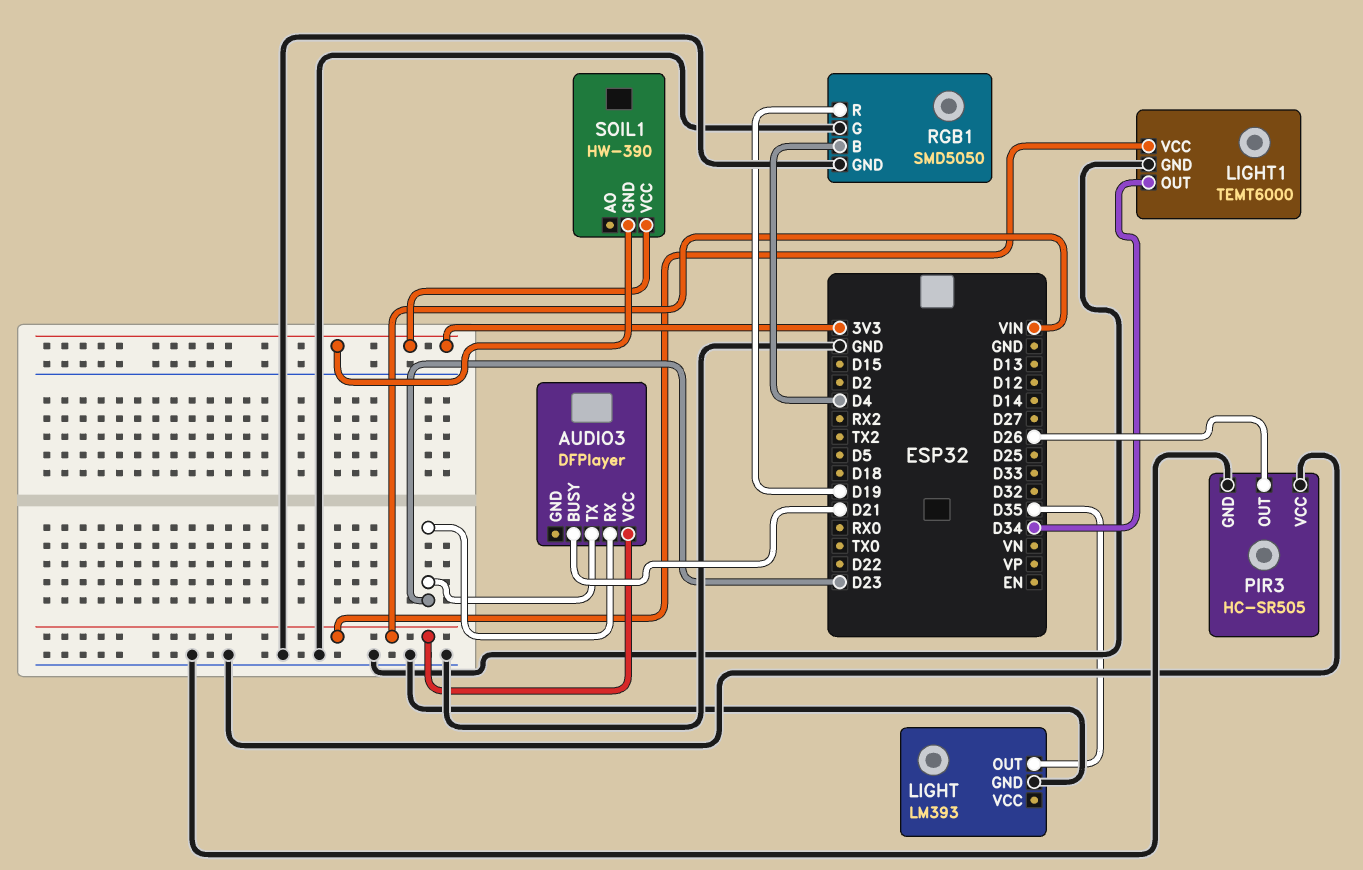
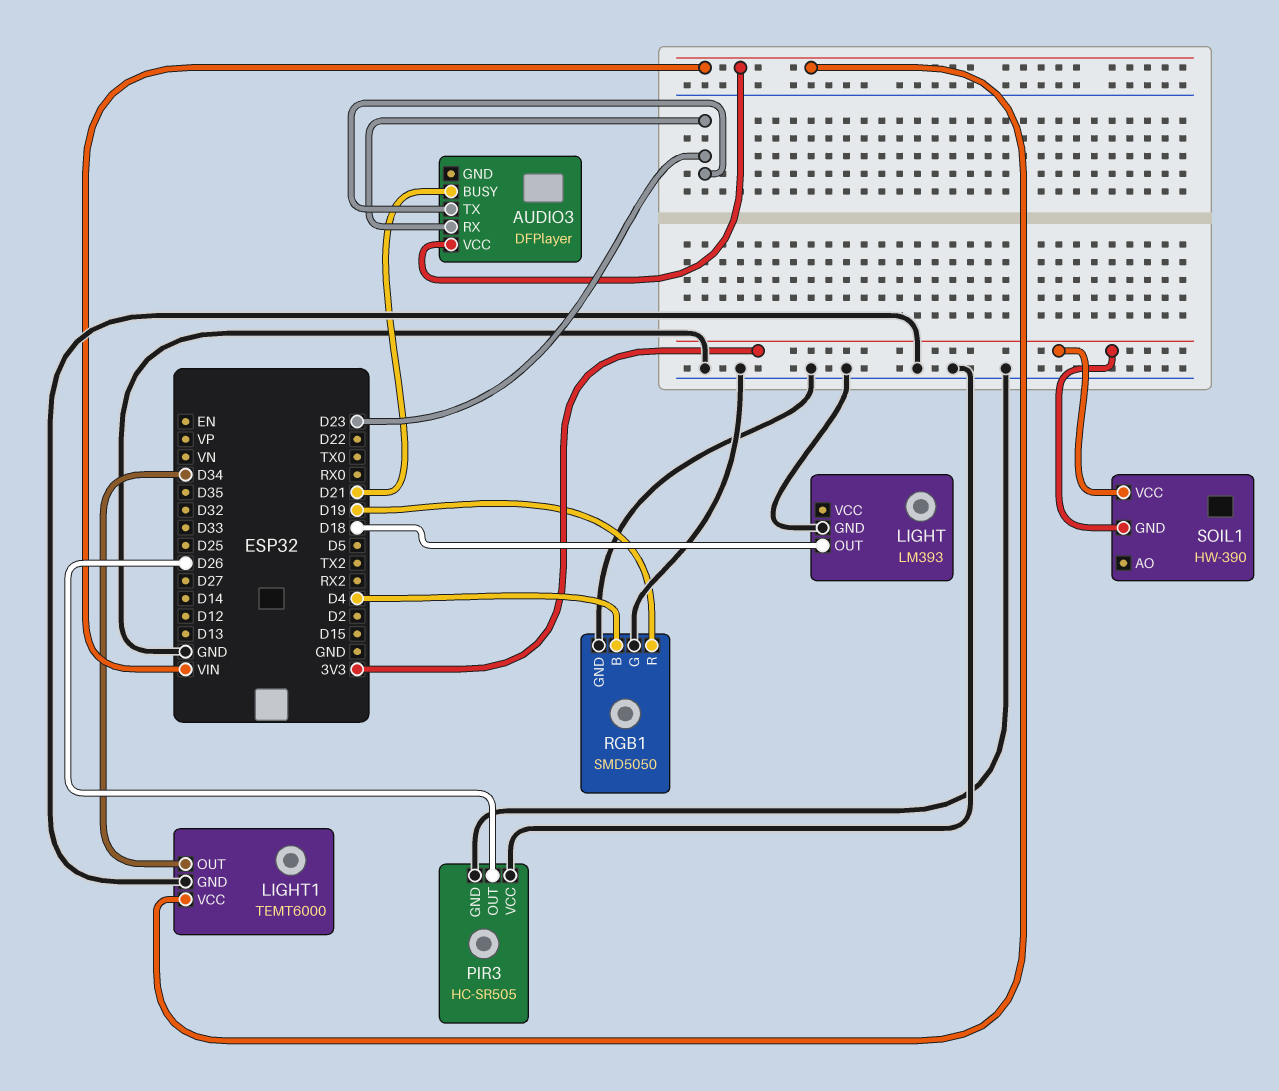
LIGHT pin OUT: D35 -> D18

